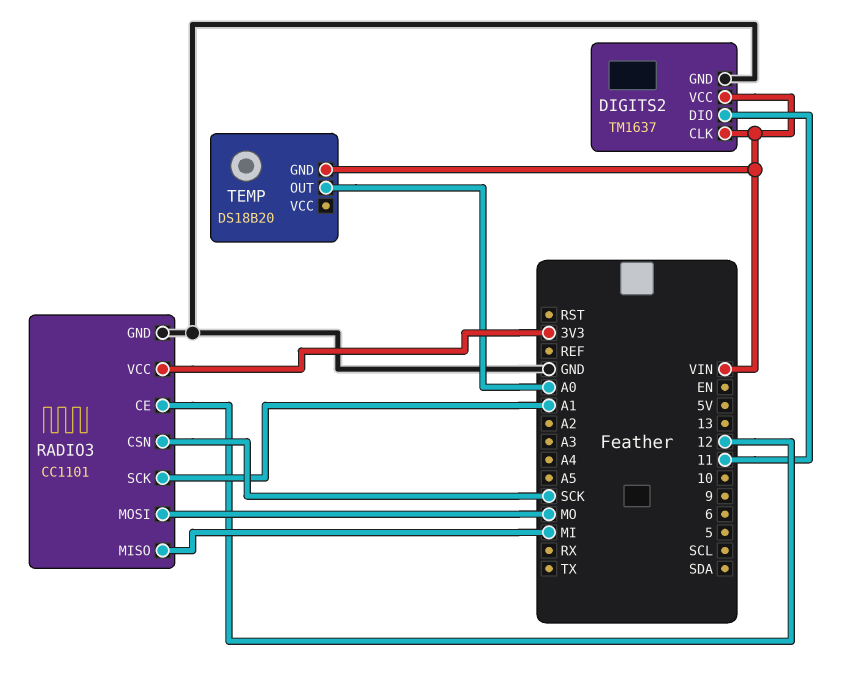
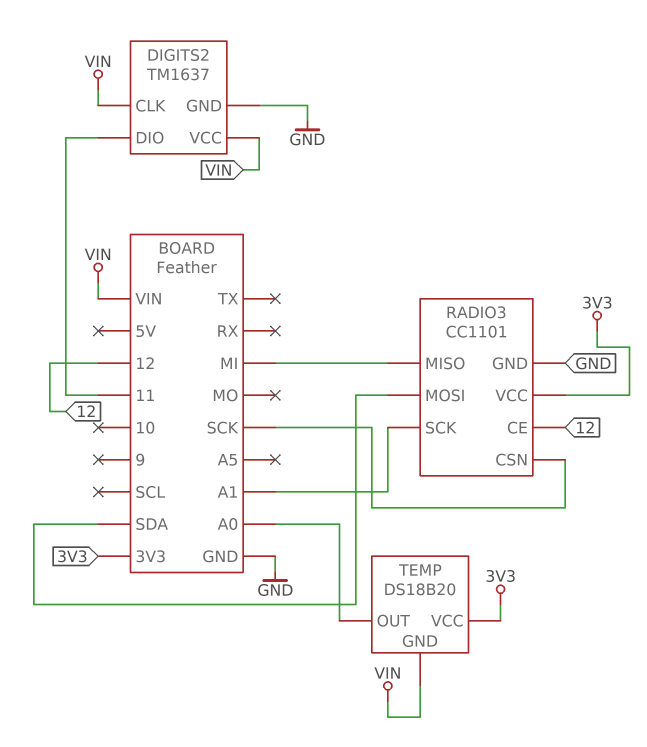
RADIO3 pin MOSI: MO -> SDA
TEMP pin VCC: none -> 3V3

